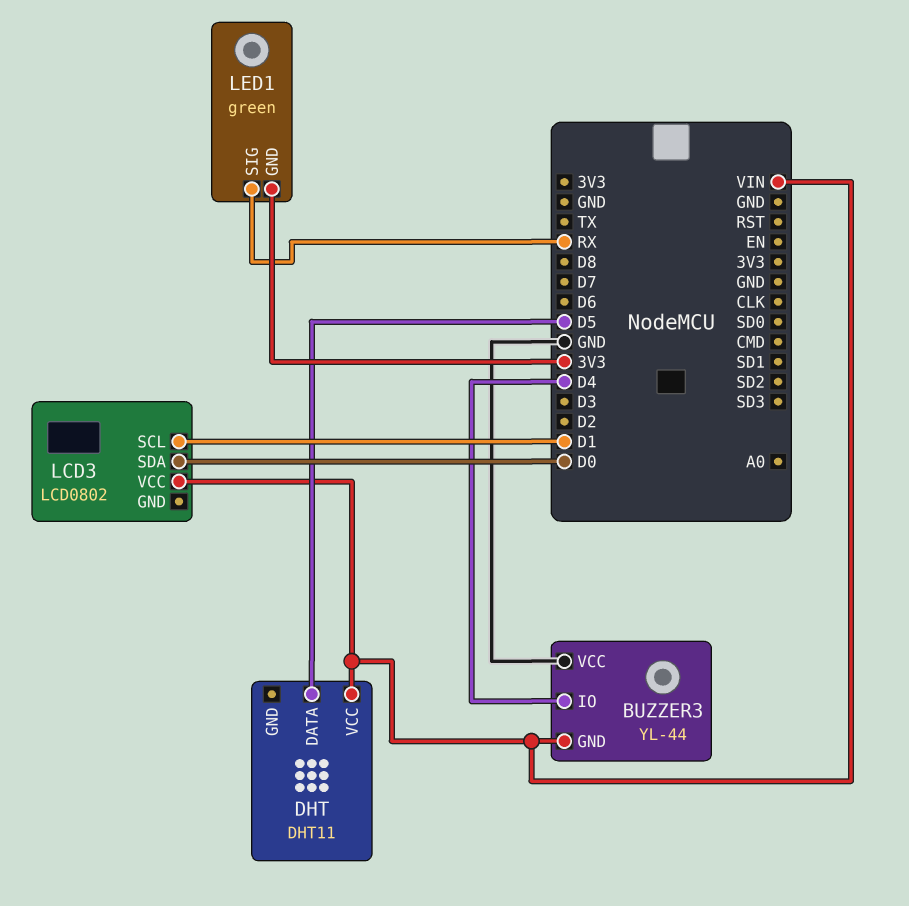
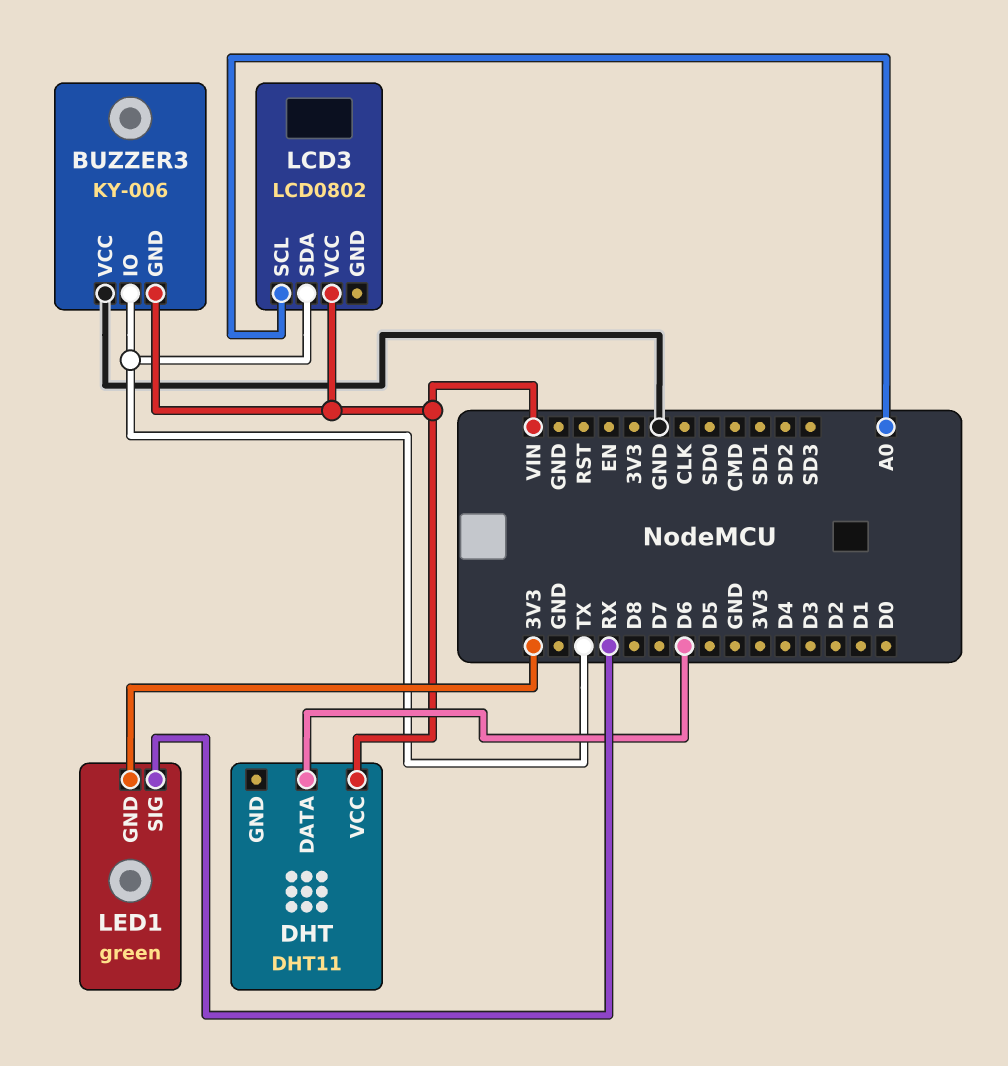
BUZZER3: YL-44 -> KY-006
BUZZER3 pin IO: D4 -> TX
DHT pin DATA: D5 -> D6
LCD3 pin SCL: D1 -> A0
LCD3 pin SDA: D0 -> TX

